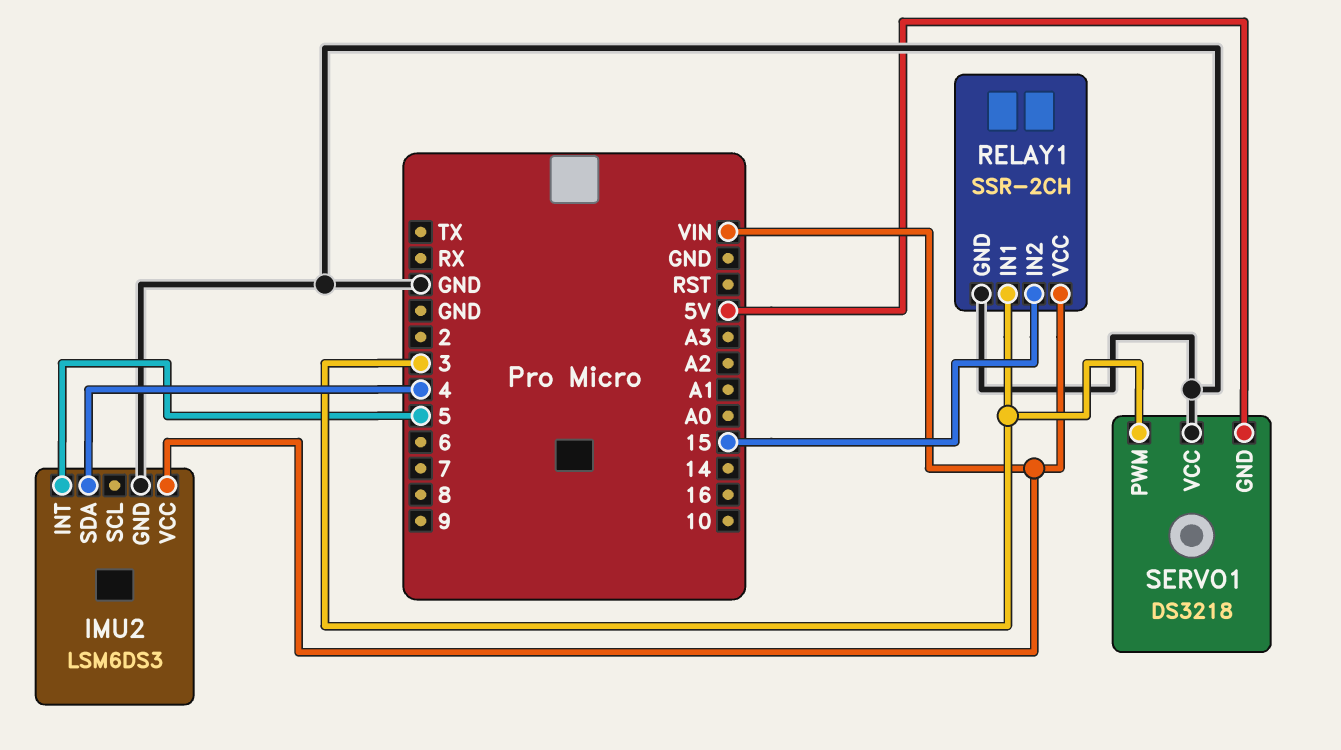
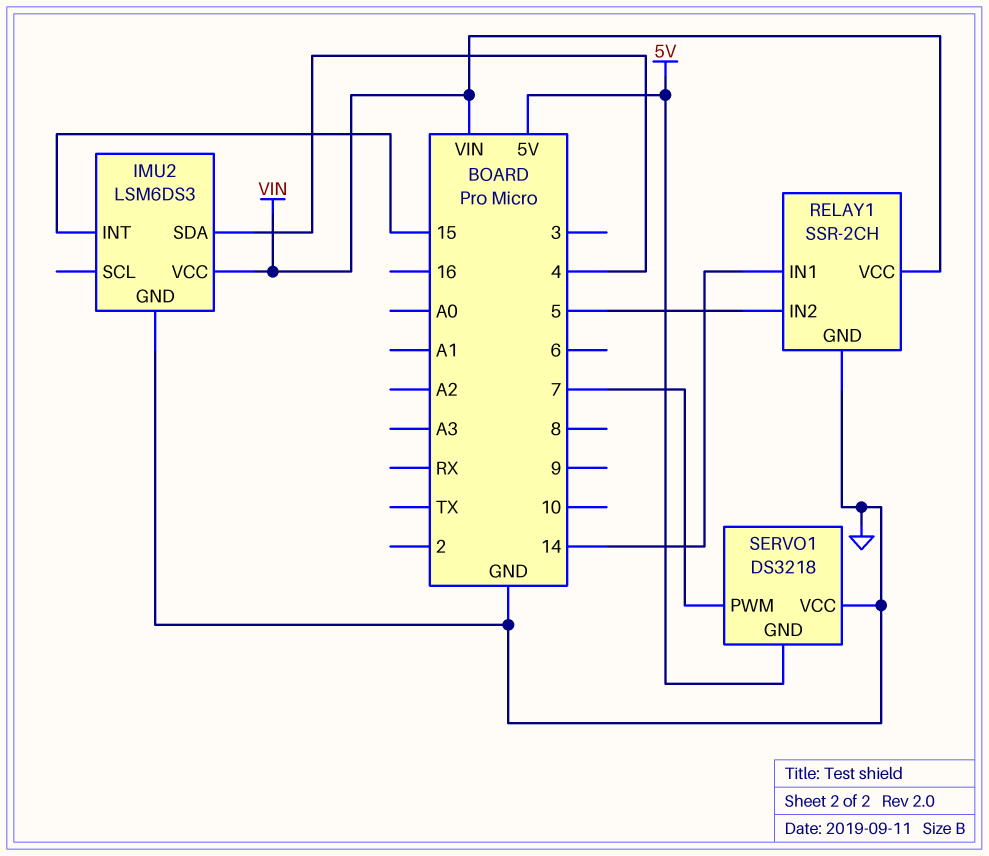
IMU2 pin INT: 5 -> 15
RELAY1 pin IN1: 3 -> 14
RELAY1 pin IN2: 15 -> 5
SERVO1 pin PWM: 3 -> 7

